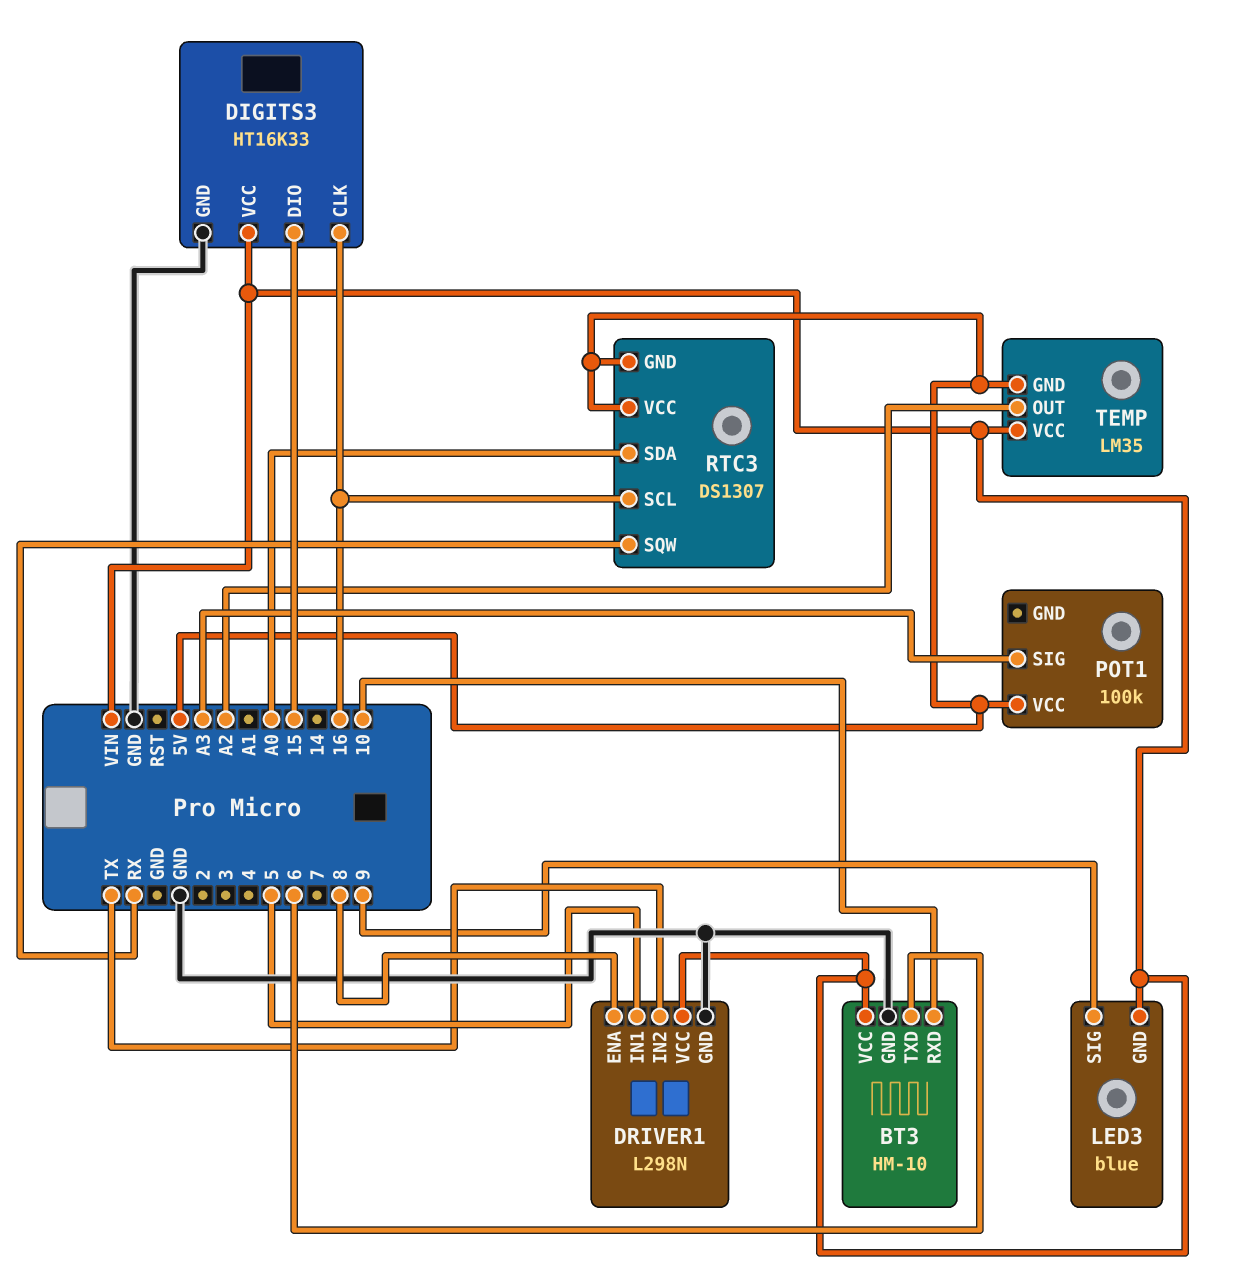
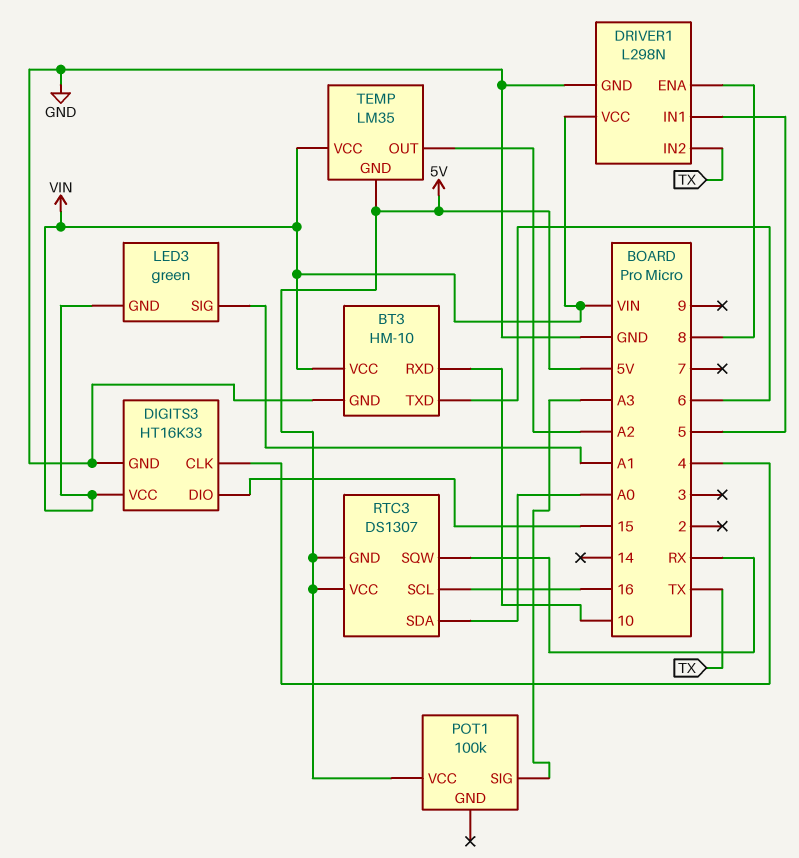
DIGITS3 pin CLK: 16 -> 4
LED3: blue -> green
LED3 pin SIG: 9 -> A1

